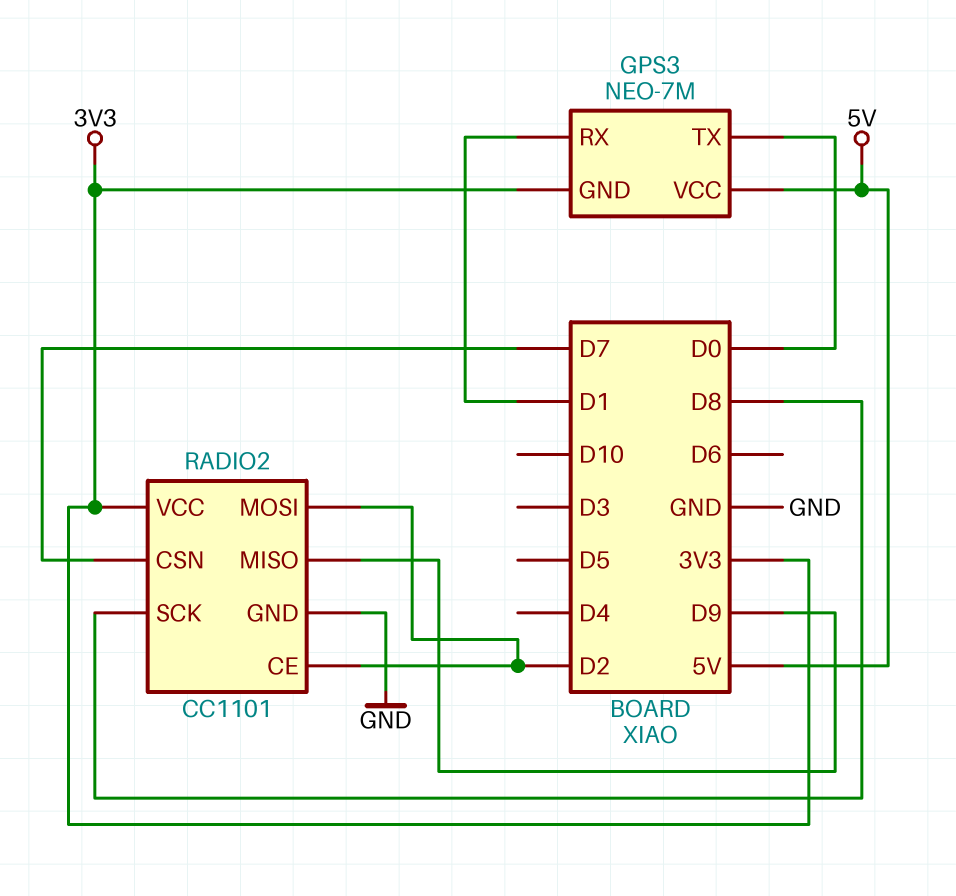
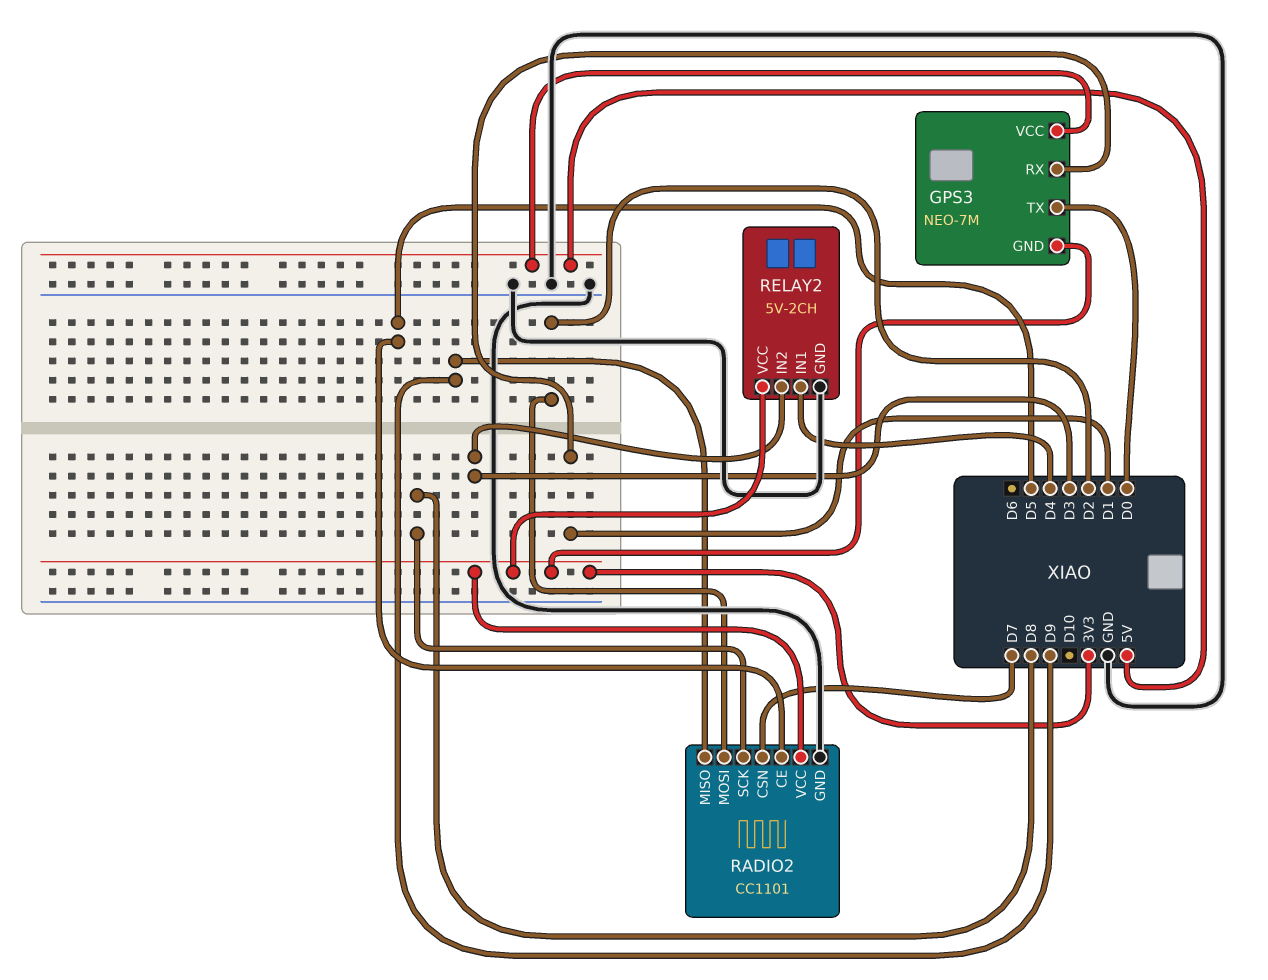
RADIO2 pin CE: D2 -> D5
RELAY2: none -> 5V-2CH
RELAY2 pin GND: none -> GND
RELAY2 pin IN1: none -> D4
RELAY2 pin IN2: none -> D3
RELAY2 pin VCC: none -> 3V3

